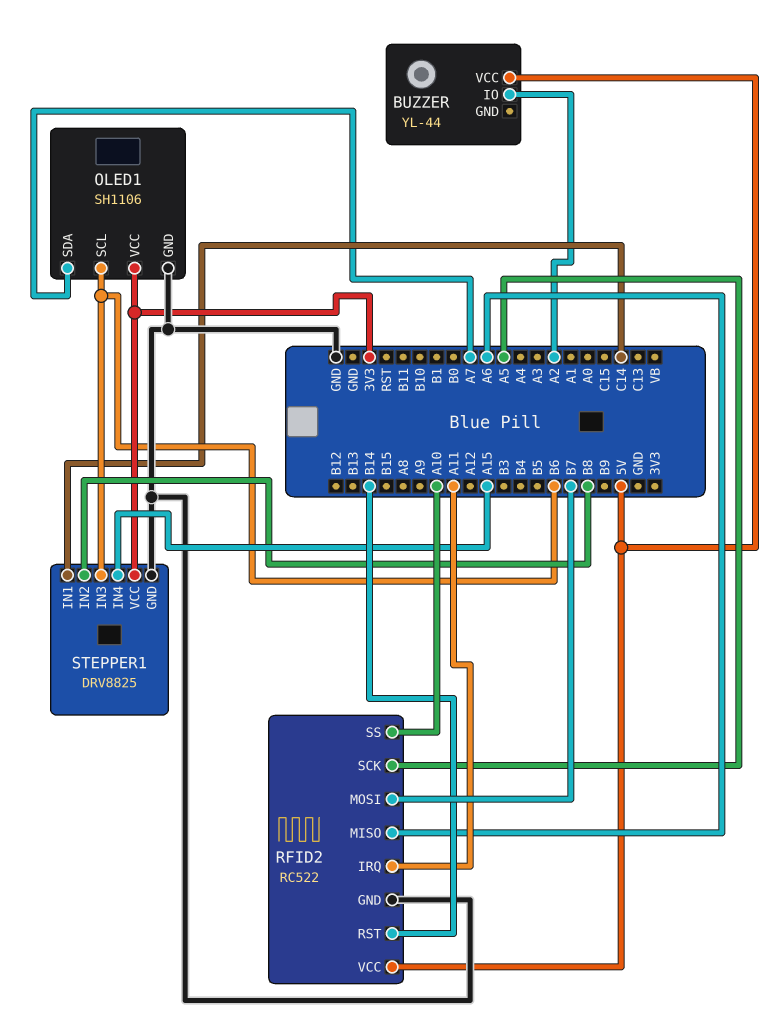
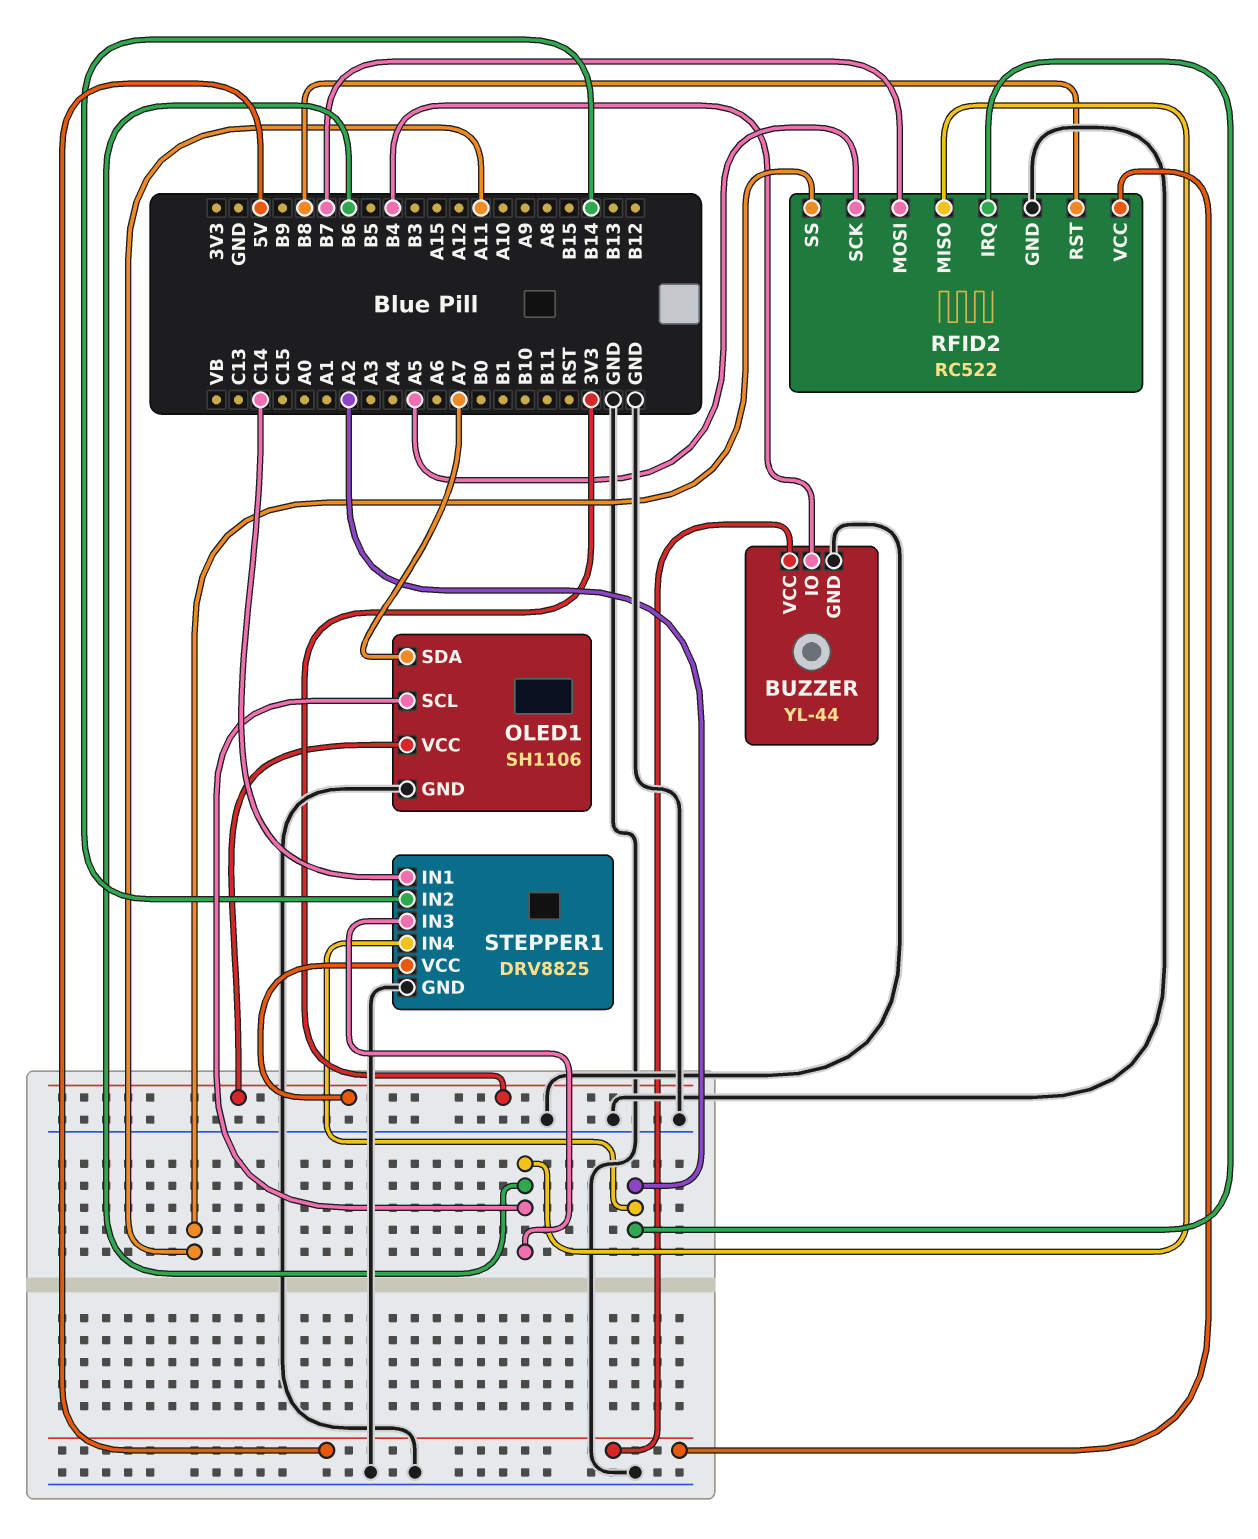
BUZZER pin GND: none -> GND
BUZZER pin IO: A2 -> B4
RFID2 pin IRQ: A11 -> A2
RFID2 pin MISO: A6 -> B6
RFID2 pin RST: B14 -> B8
RFID2 pin SS: A10 -> A11
STEPPER1 pin IN2: B8 -> B14
STEPPER1 pin IN4: A15 -> A2

